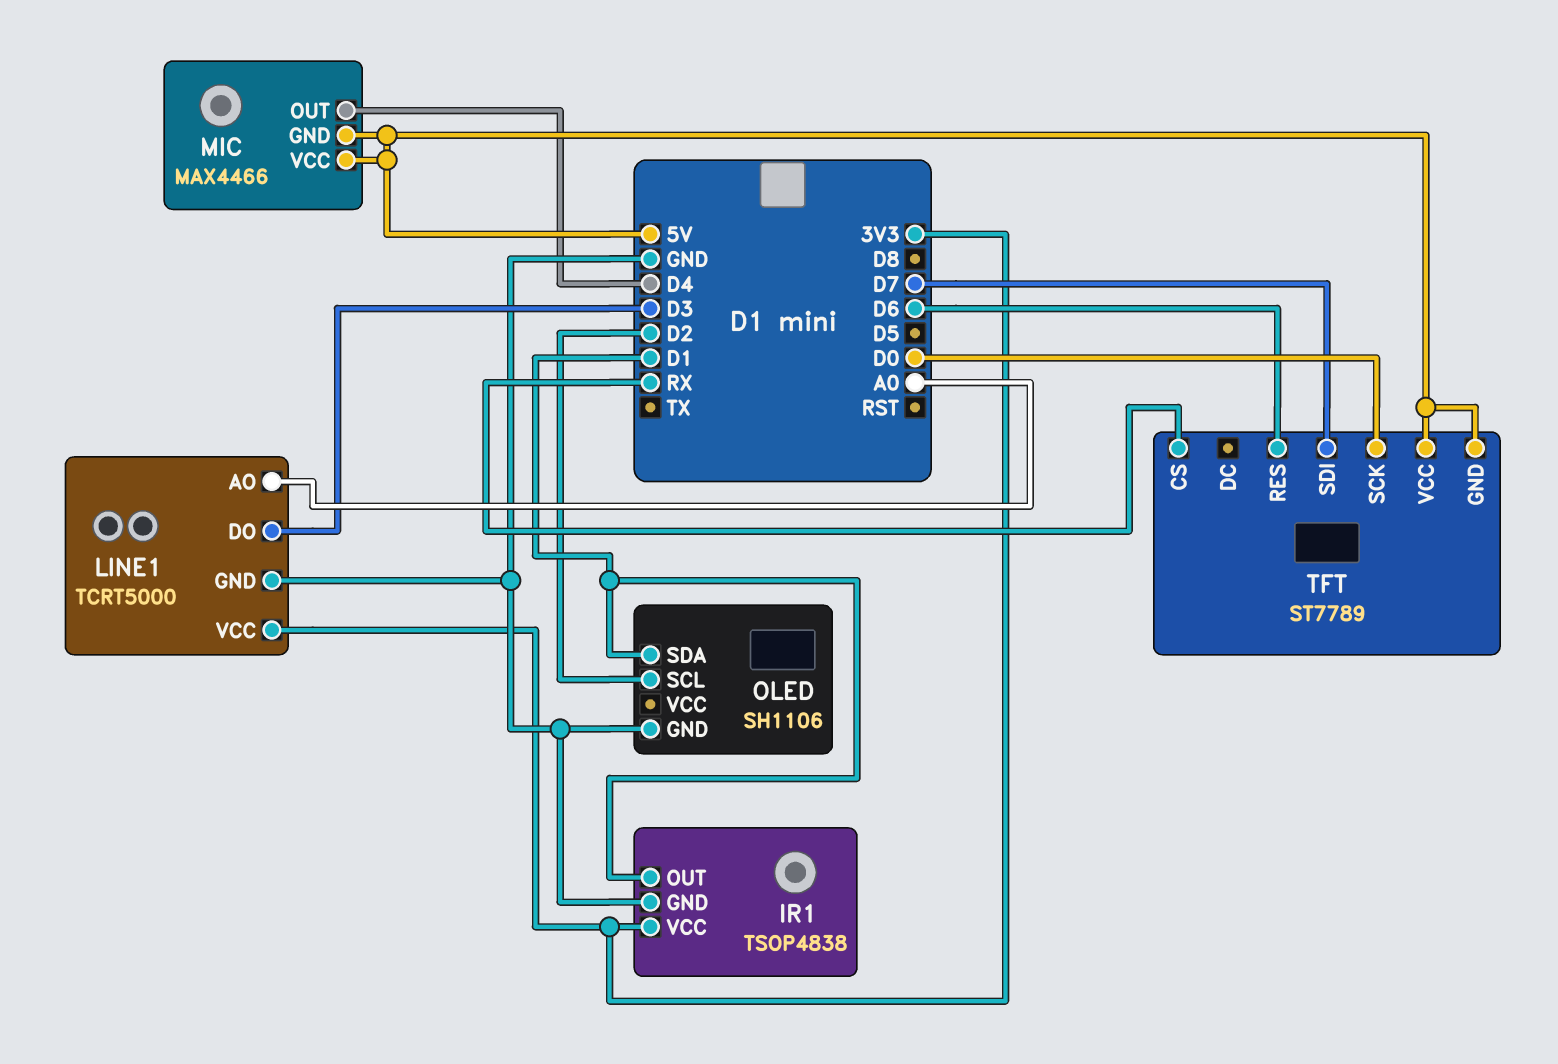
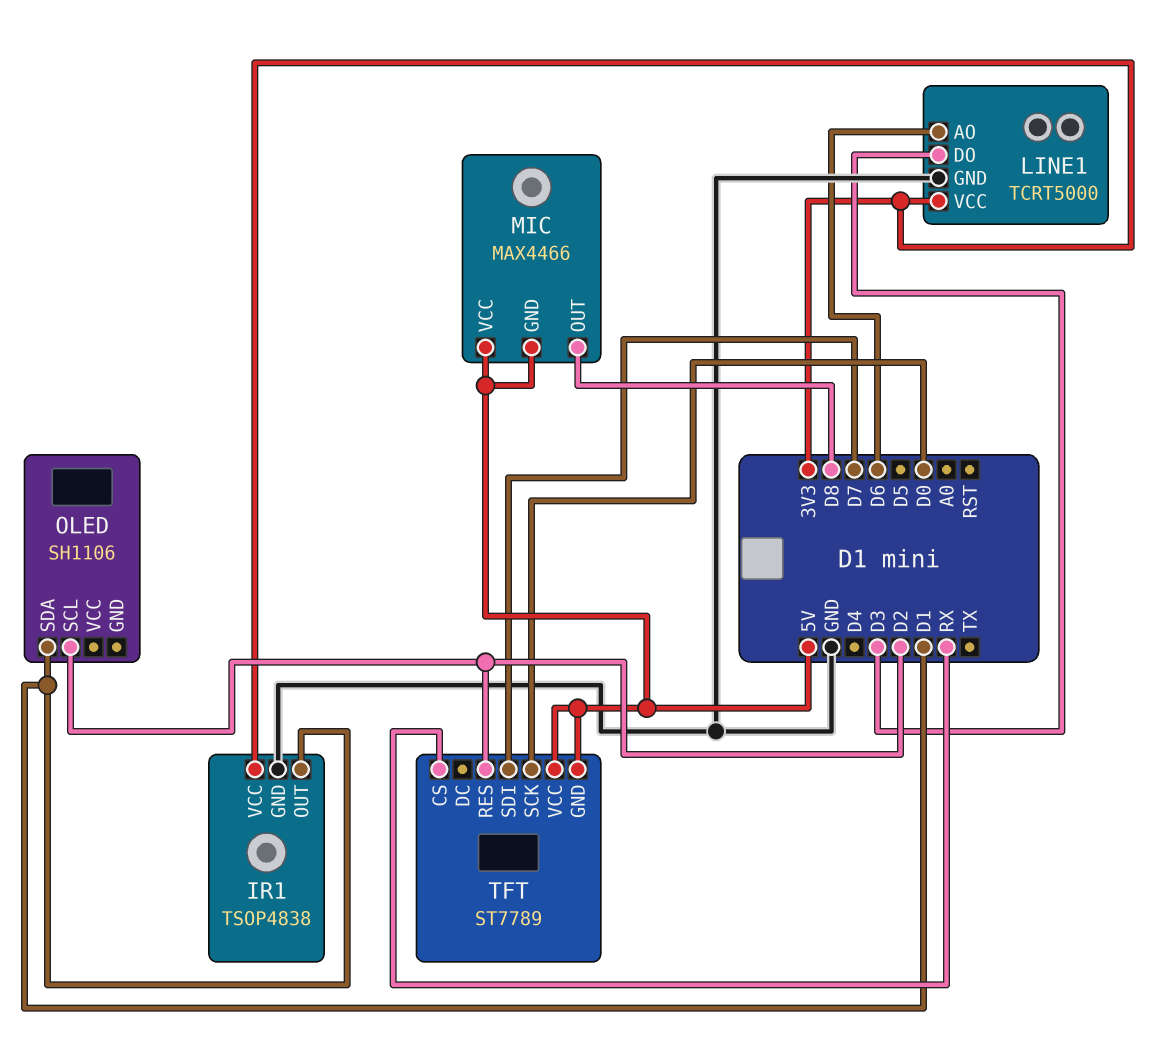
LINE1 pin AO: A0 -> D6
MIC pin OUT: D4 -> D8
OLED pin GND: GND -> none
TFT pin RES: D6 -> D2

